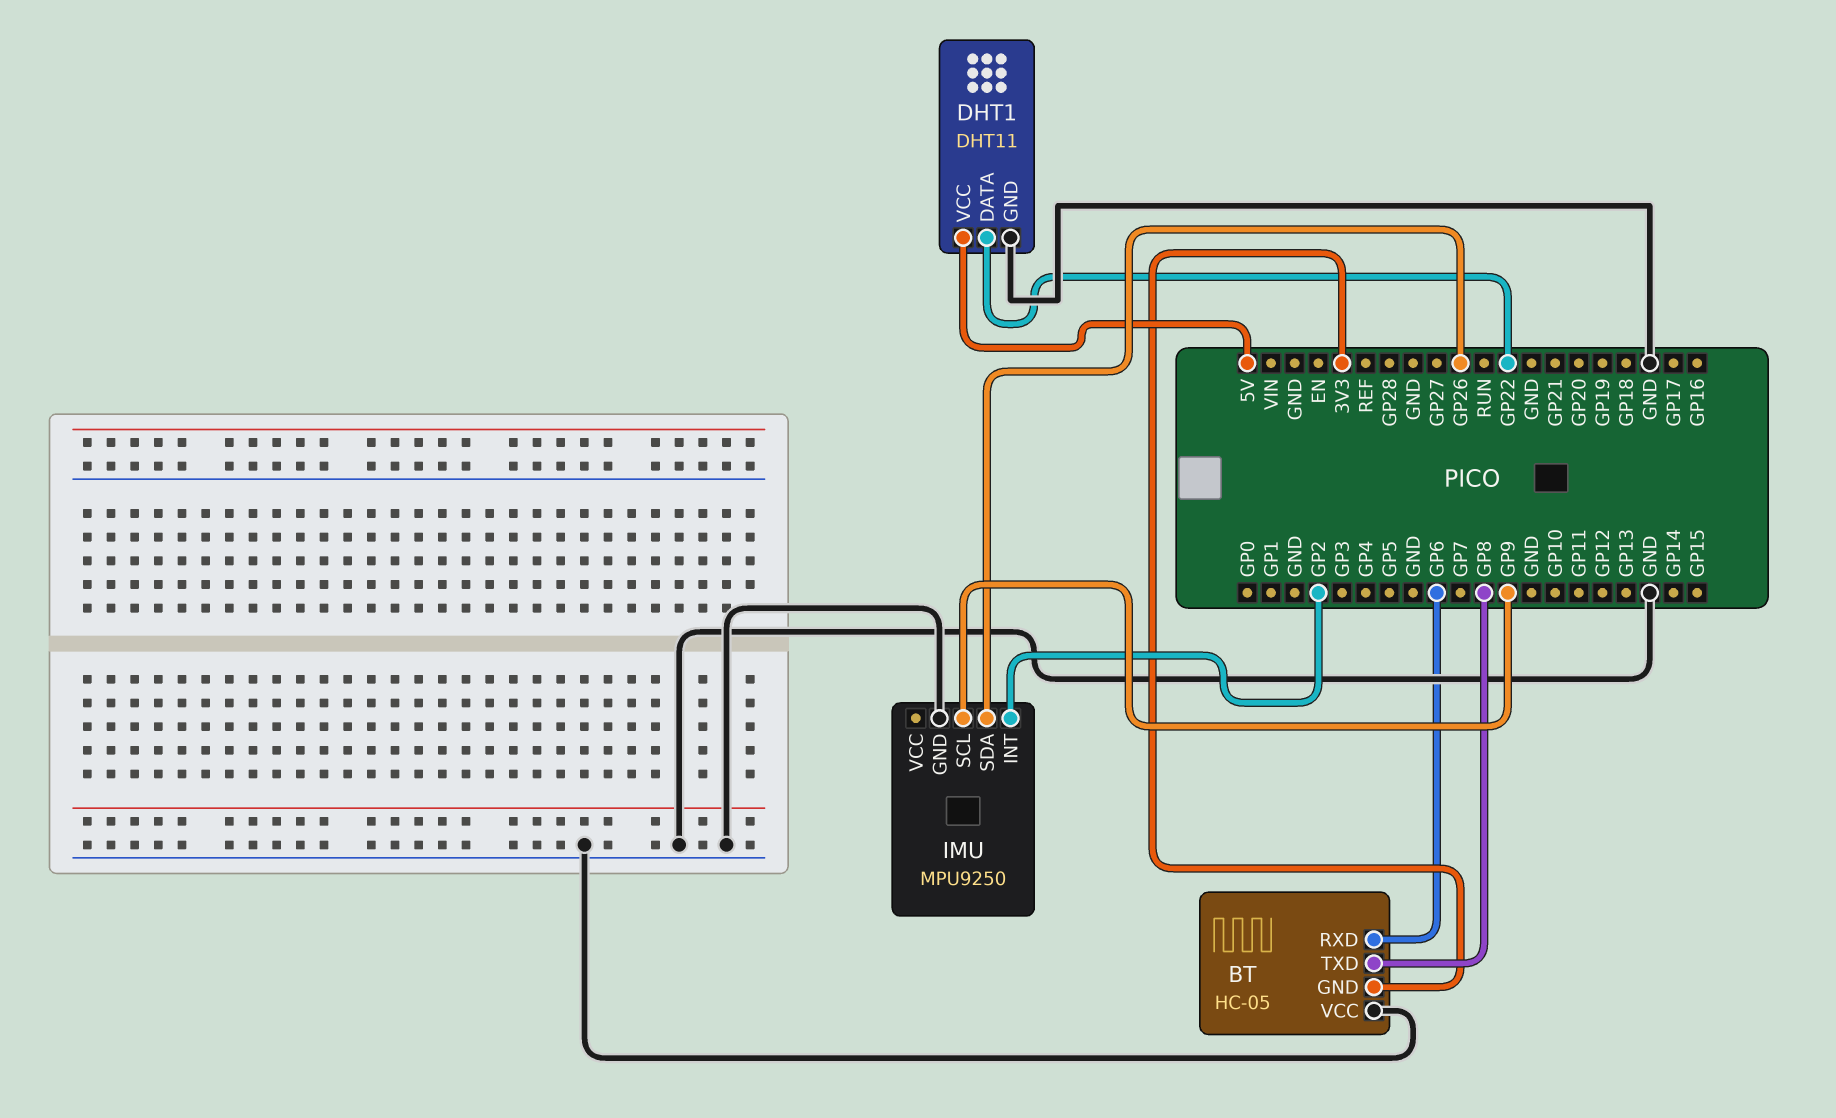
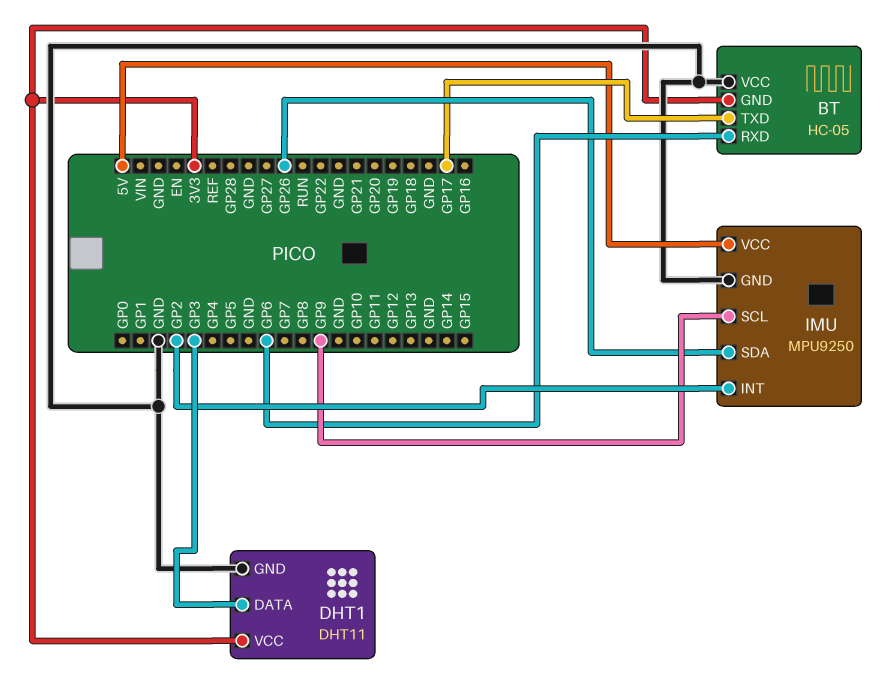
BT pin TXD: GP8 -> GP17
DHT1 pin DATA: GP22 -> GP3
DHT1 pin VCC: 5V -> 3V3
IMU pin VCC: none -> 5V

